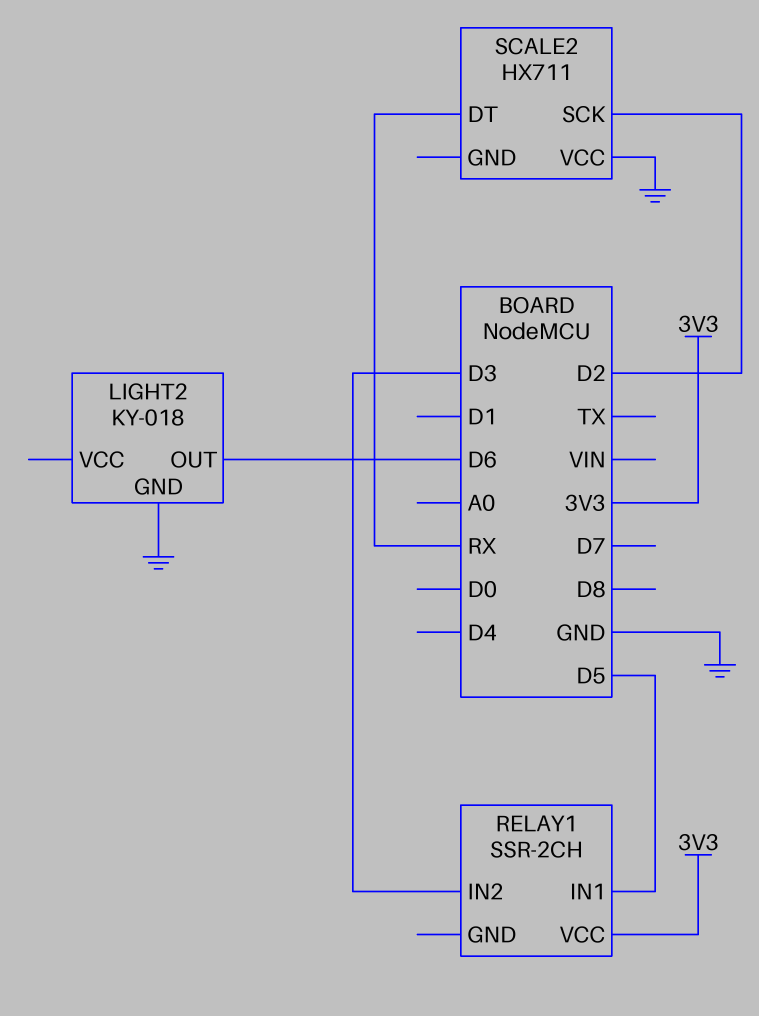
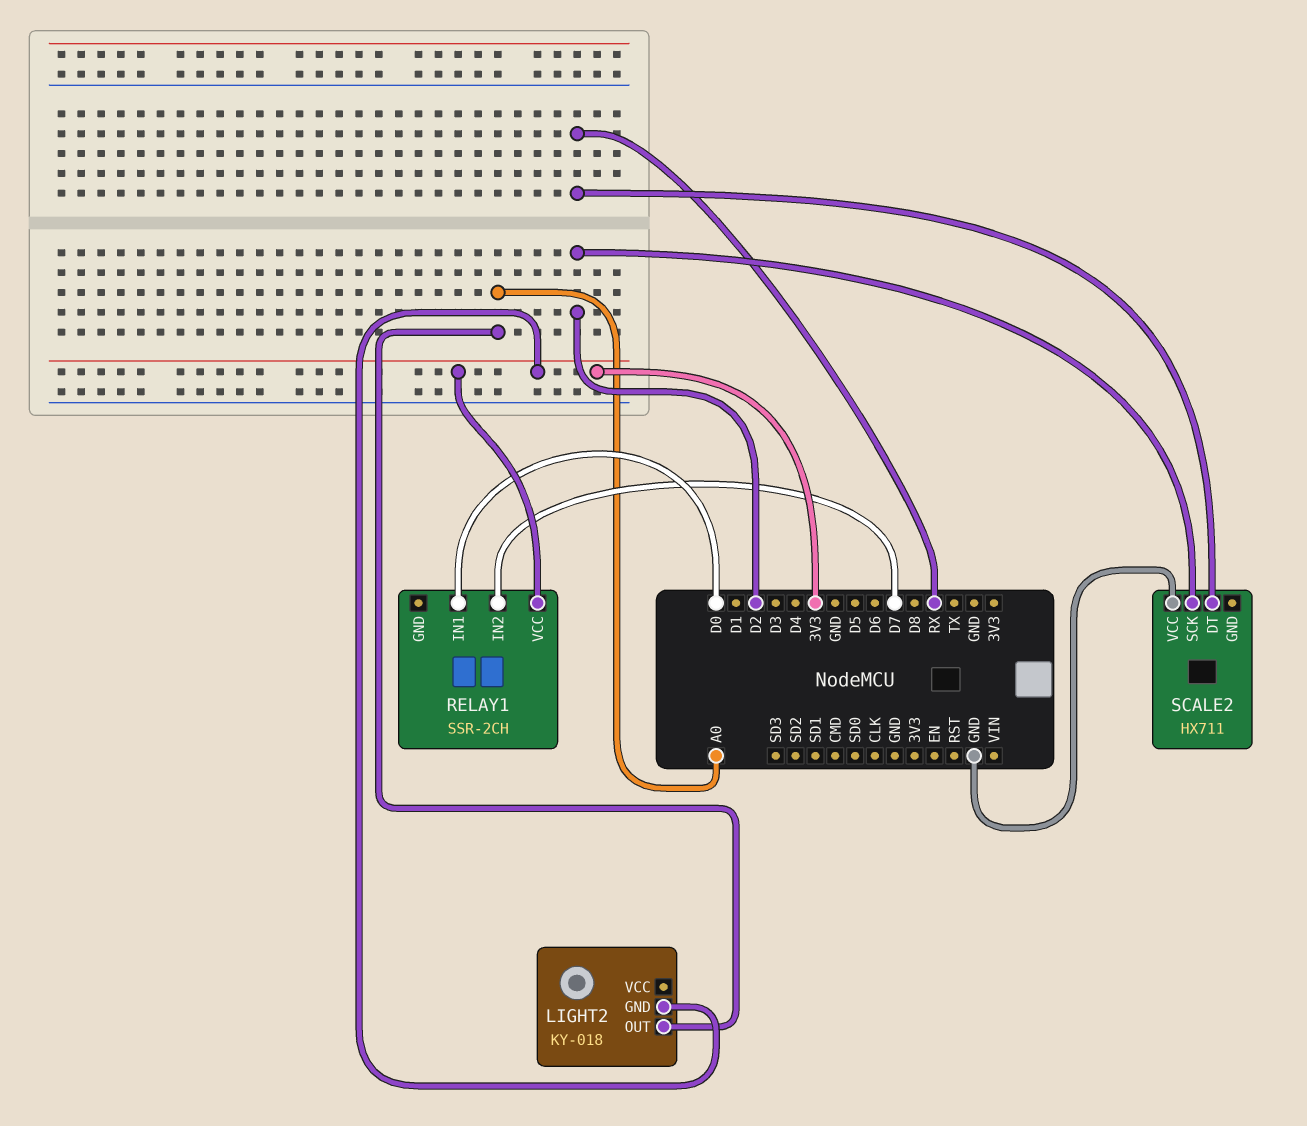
LIGHT2 pin GND: GND -> 3V3
LIGHT2 pin OUT: D6 -> A0
RELAY1 pin IN1: D5 -> D0
RELAY1 pin IN2: D3 -> D7

